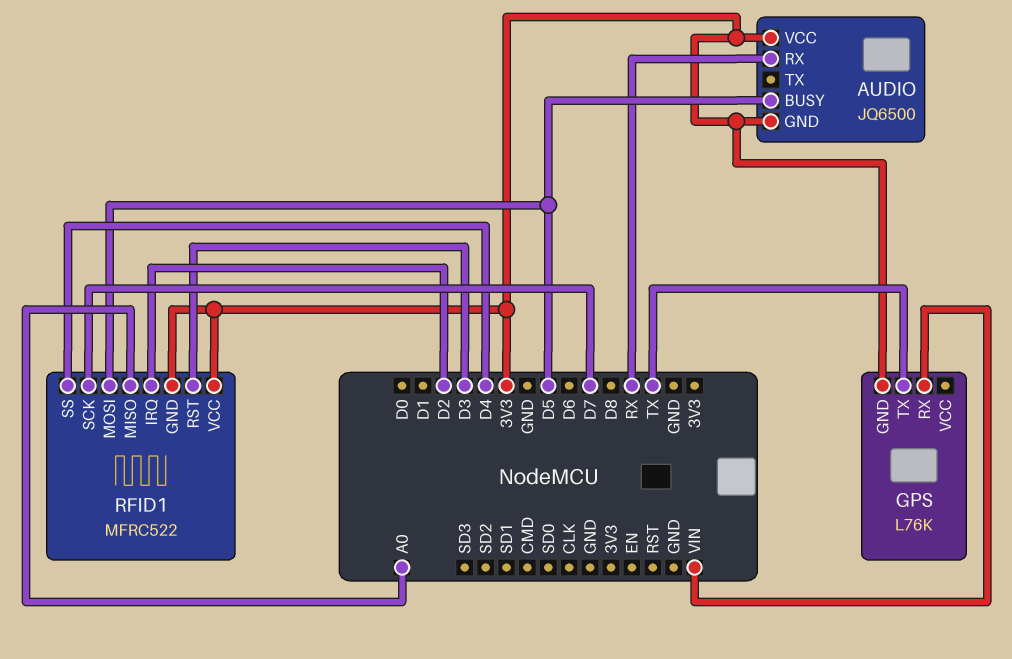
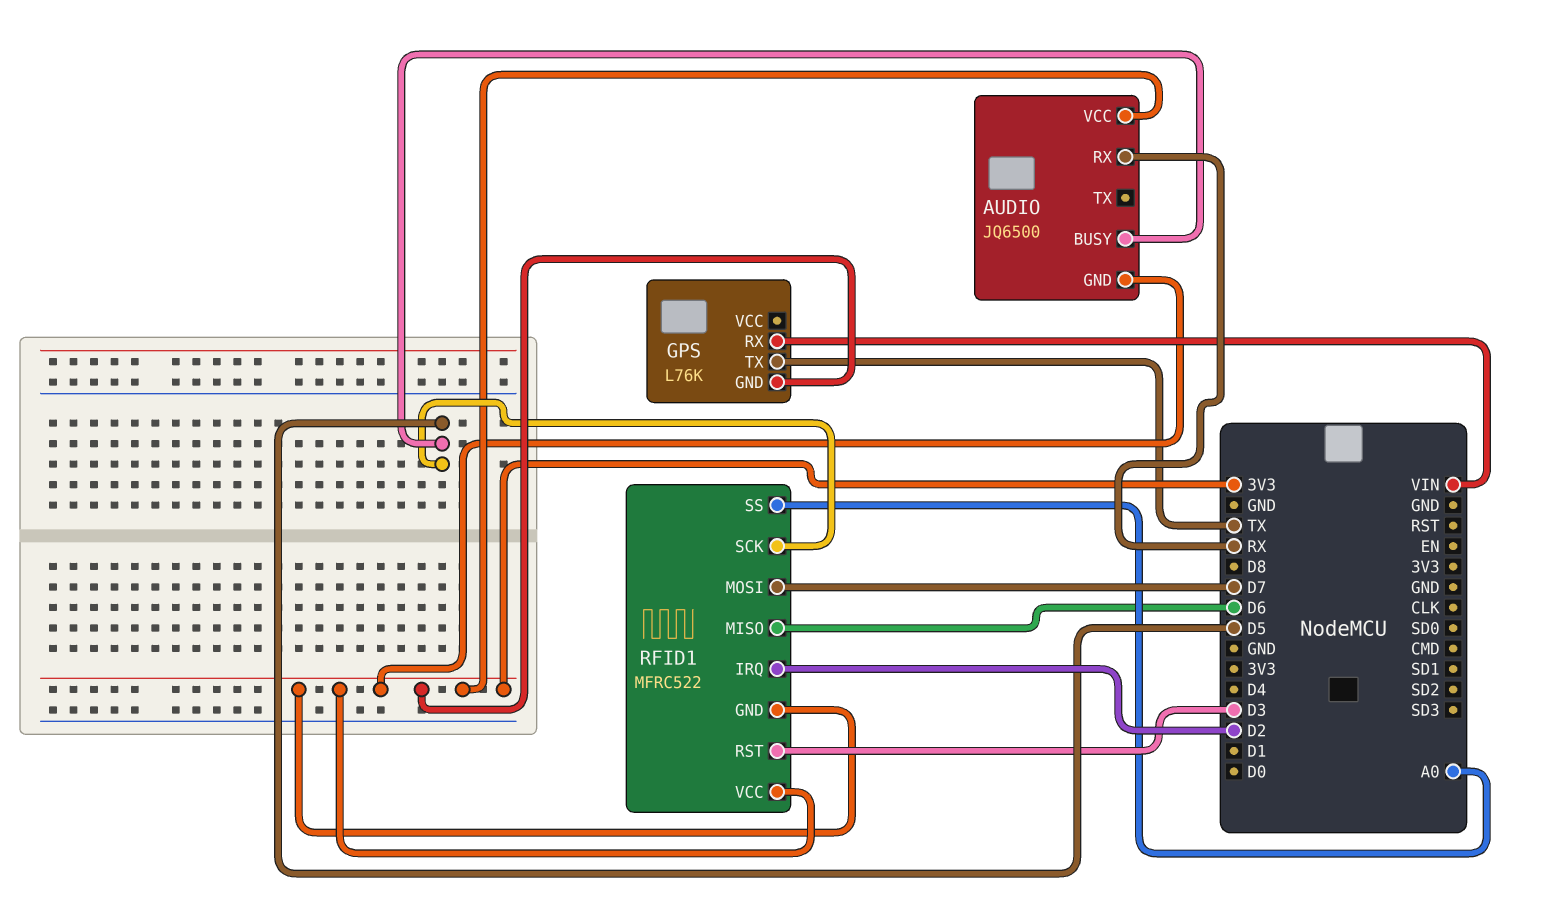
RFID1 pin MISO: A0 -> D6
RFID1 pin MOSI: D5 -> D7
RFID1 pin SCK: D7 -> D5
RFID1 pin SS: D4 -> A0

